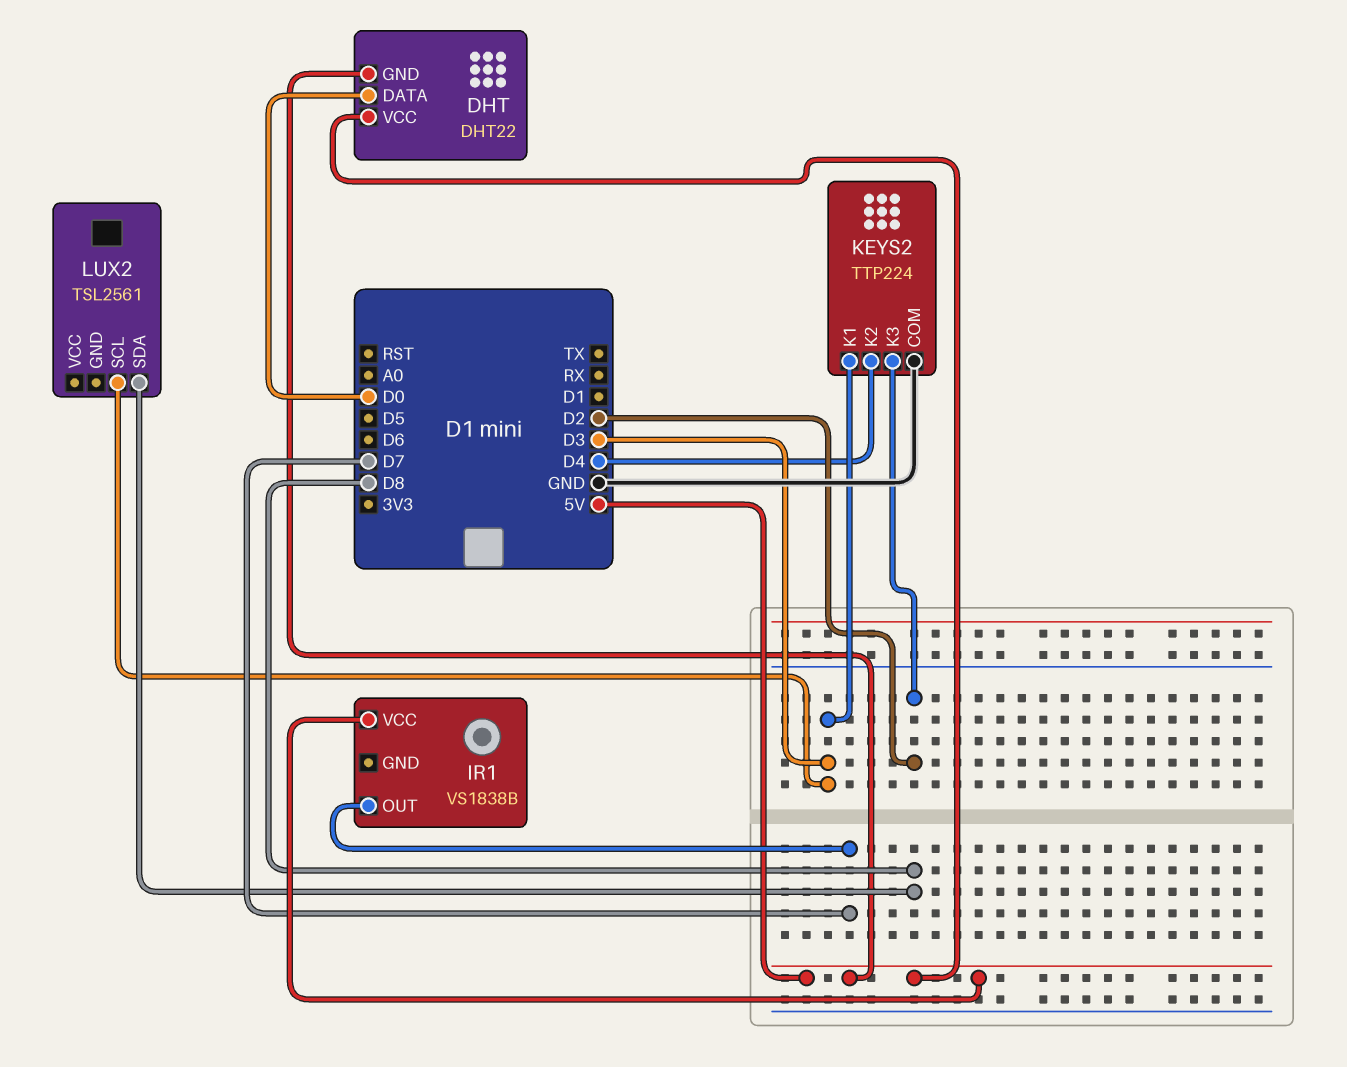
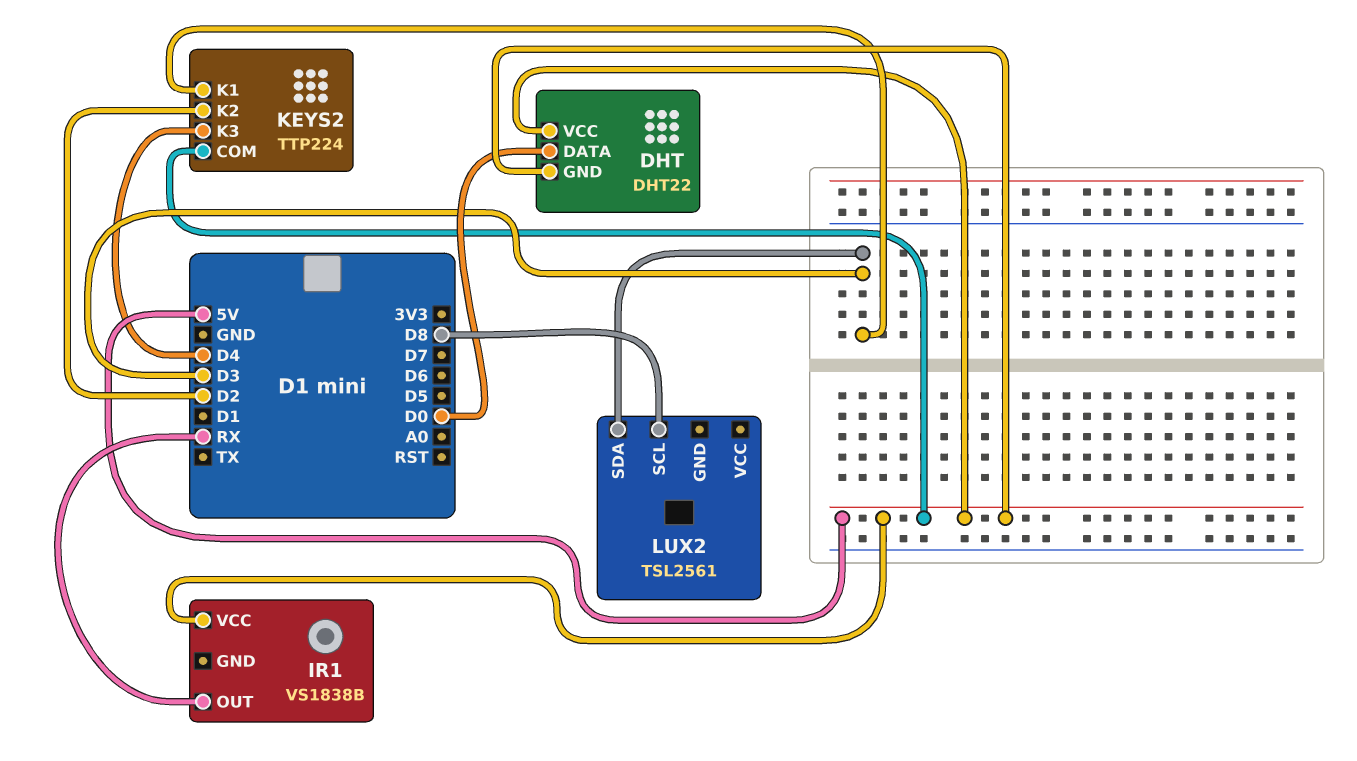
IR1 pin OUT: D7 -> RX
KEYS2 pin COM: GND -> 5V
KEYS2 pin K2: D4 -> D2
KEYS2 pin K3: D2 -> D4
LUX2 pin SCL: D3 -> D8
LUX2 pin SDA: D8 -> D3

